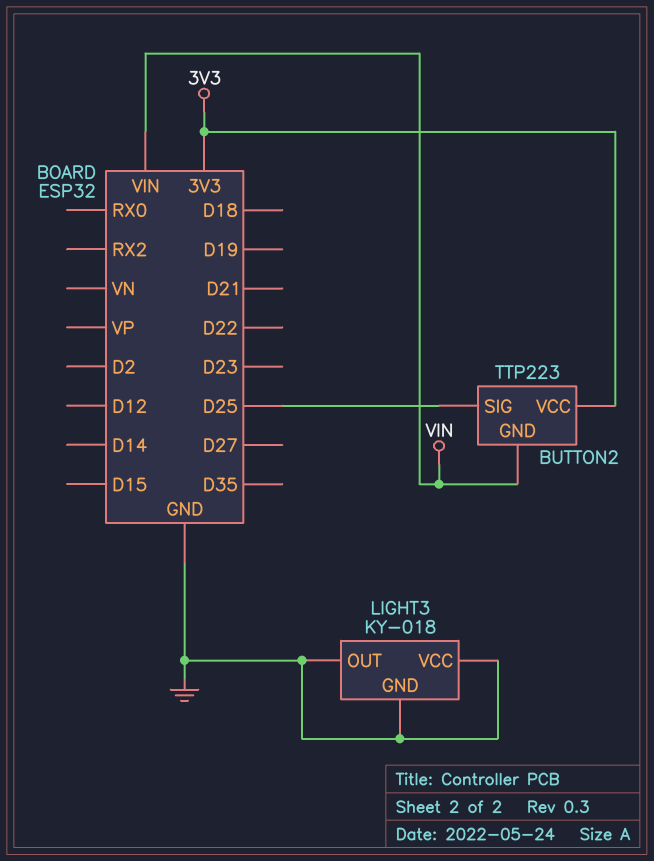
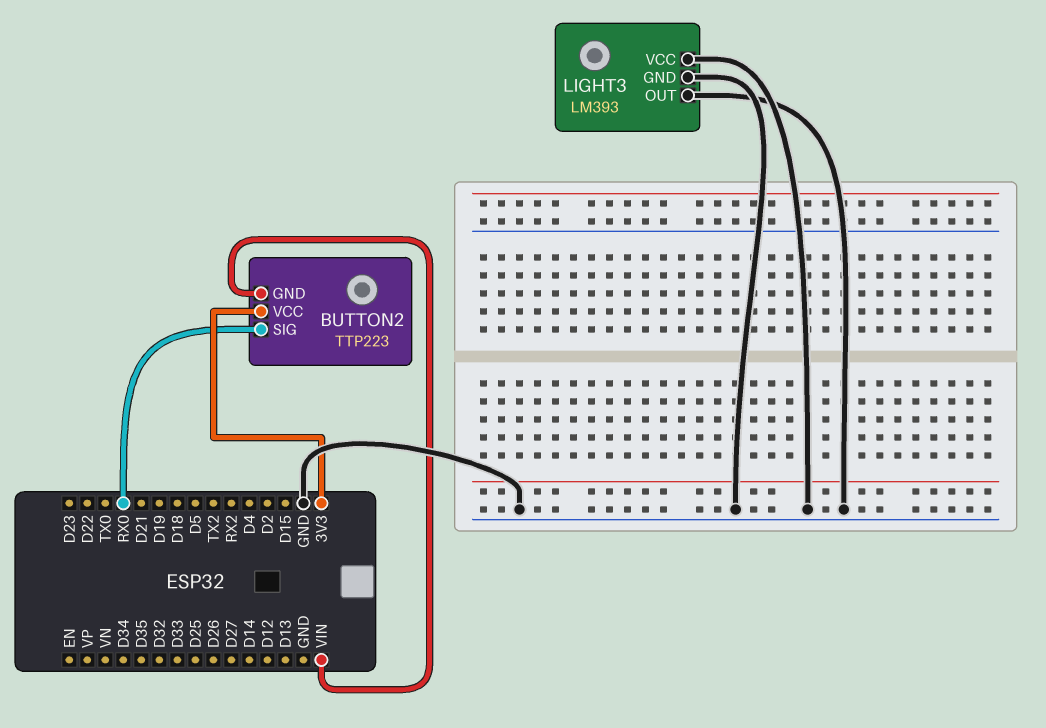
BUTTON2 pin SIG: D25 -> RX0
LIGHT3: KY-018 -> LM393

